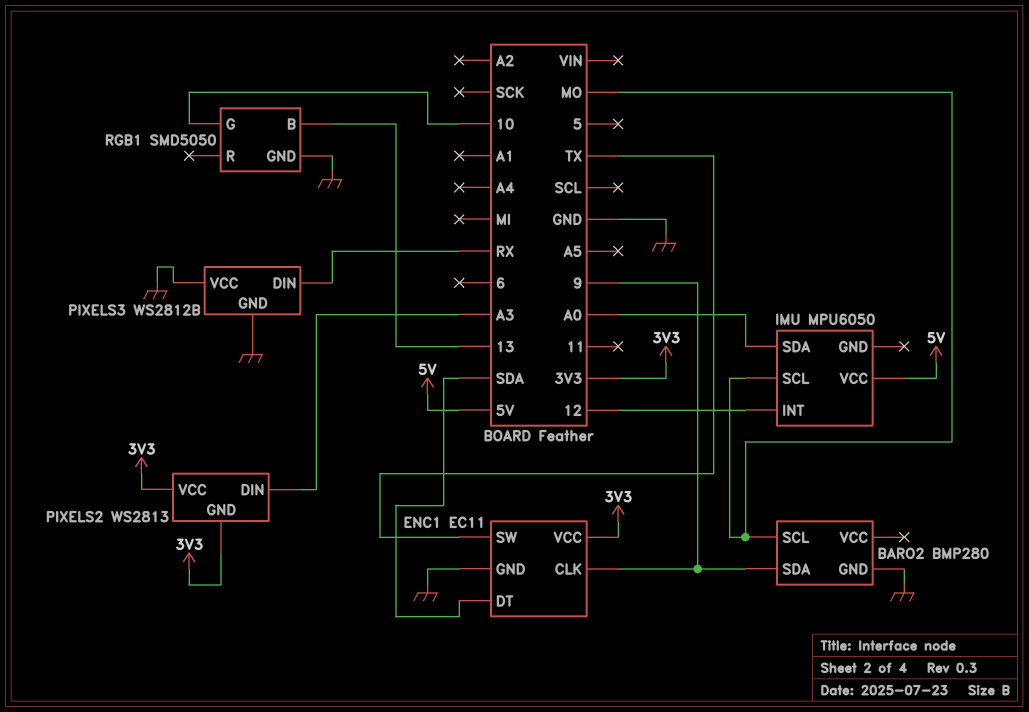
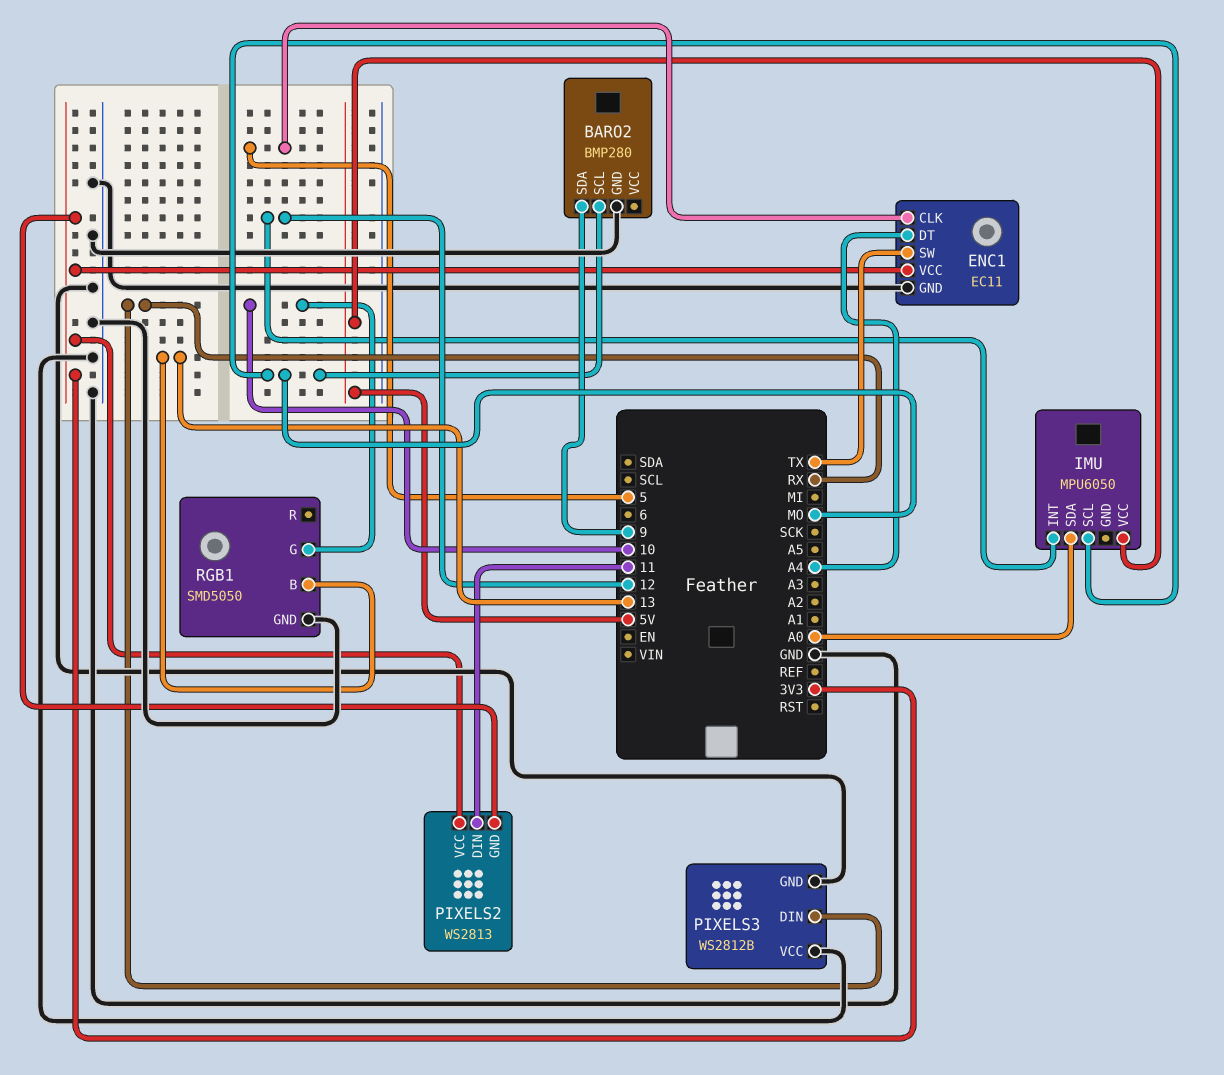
ENC1 pin CLK: 9 -> 5
ENC1 pin DT: SDA -> A4
PIXELS2 pin DIN: A3 -> 11

